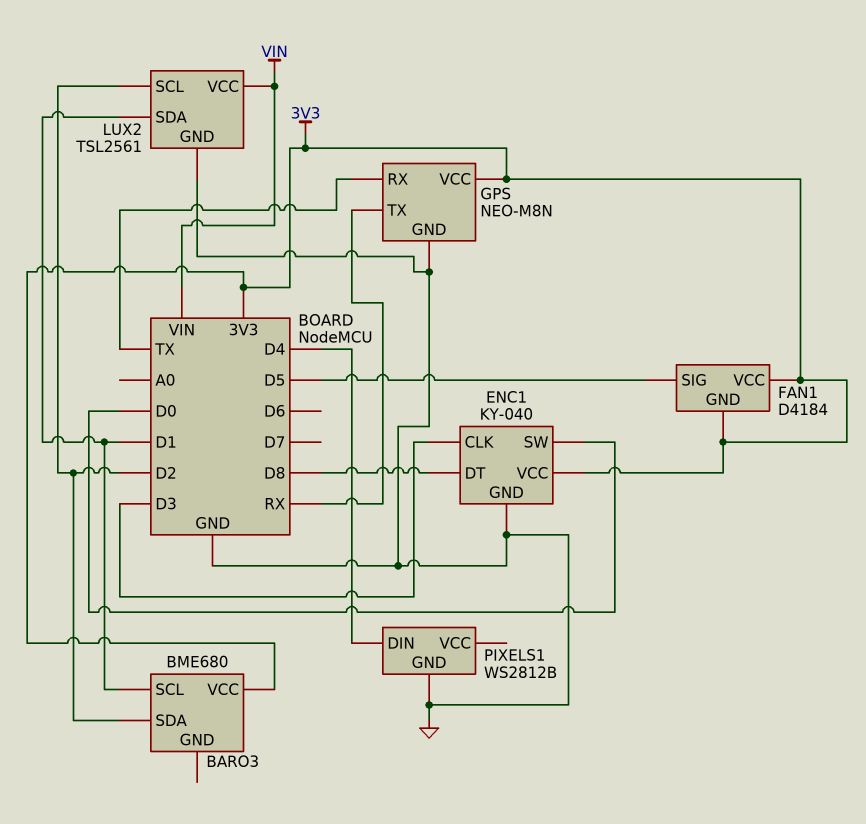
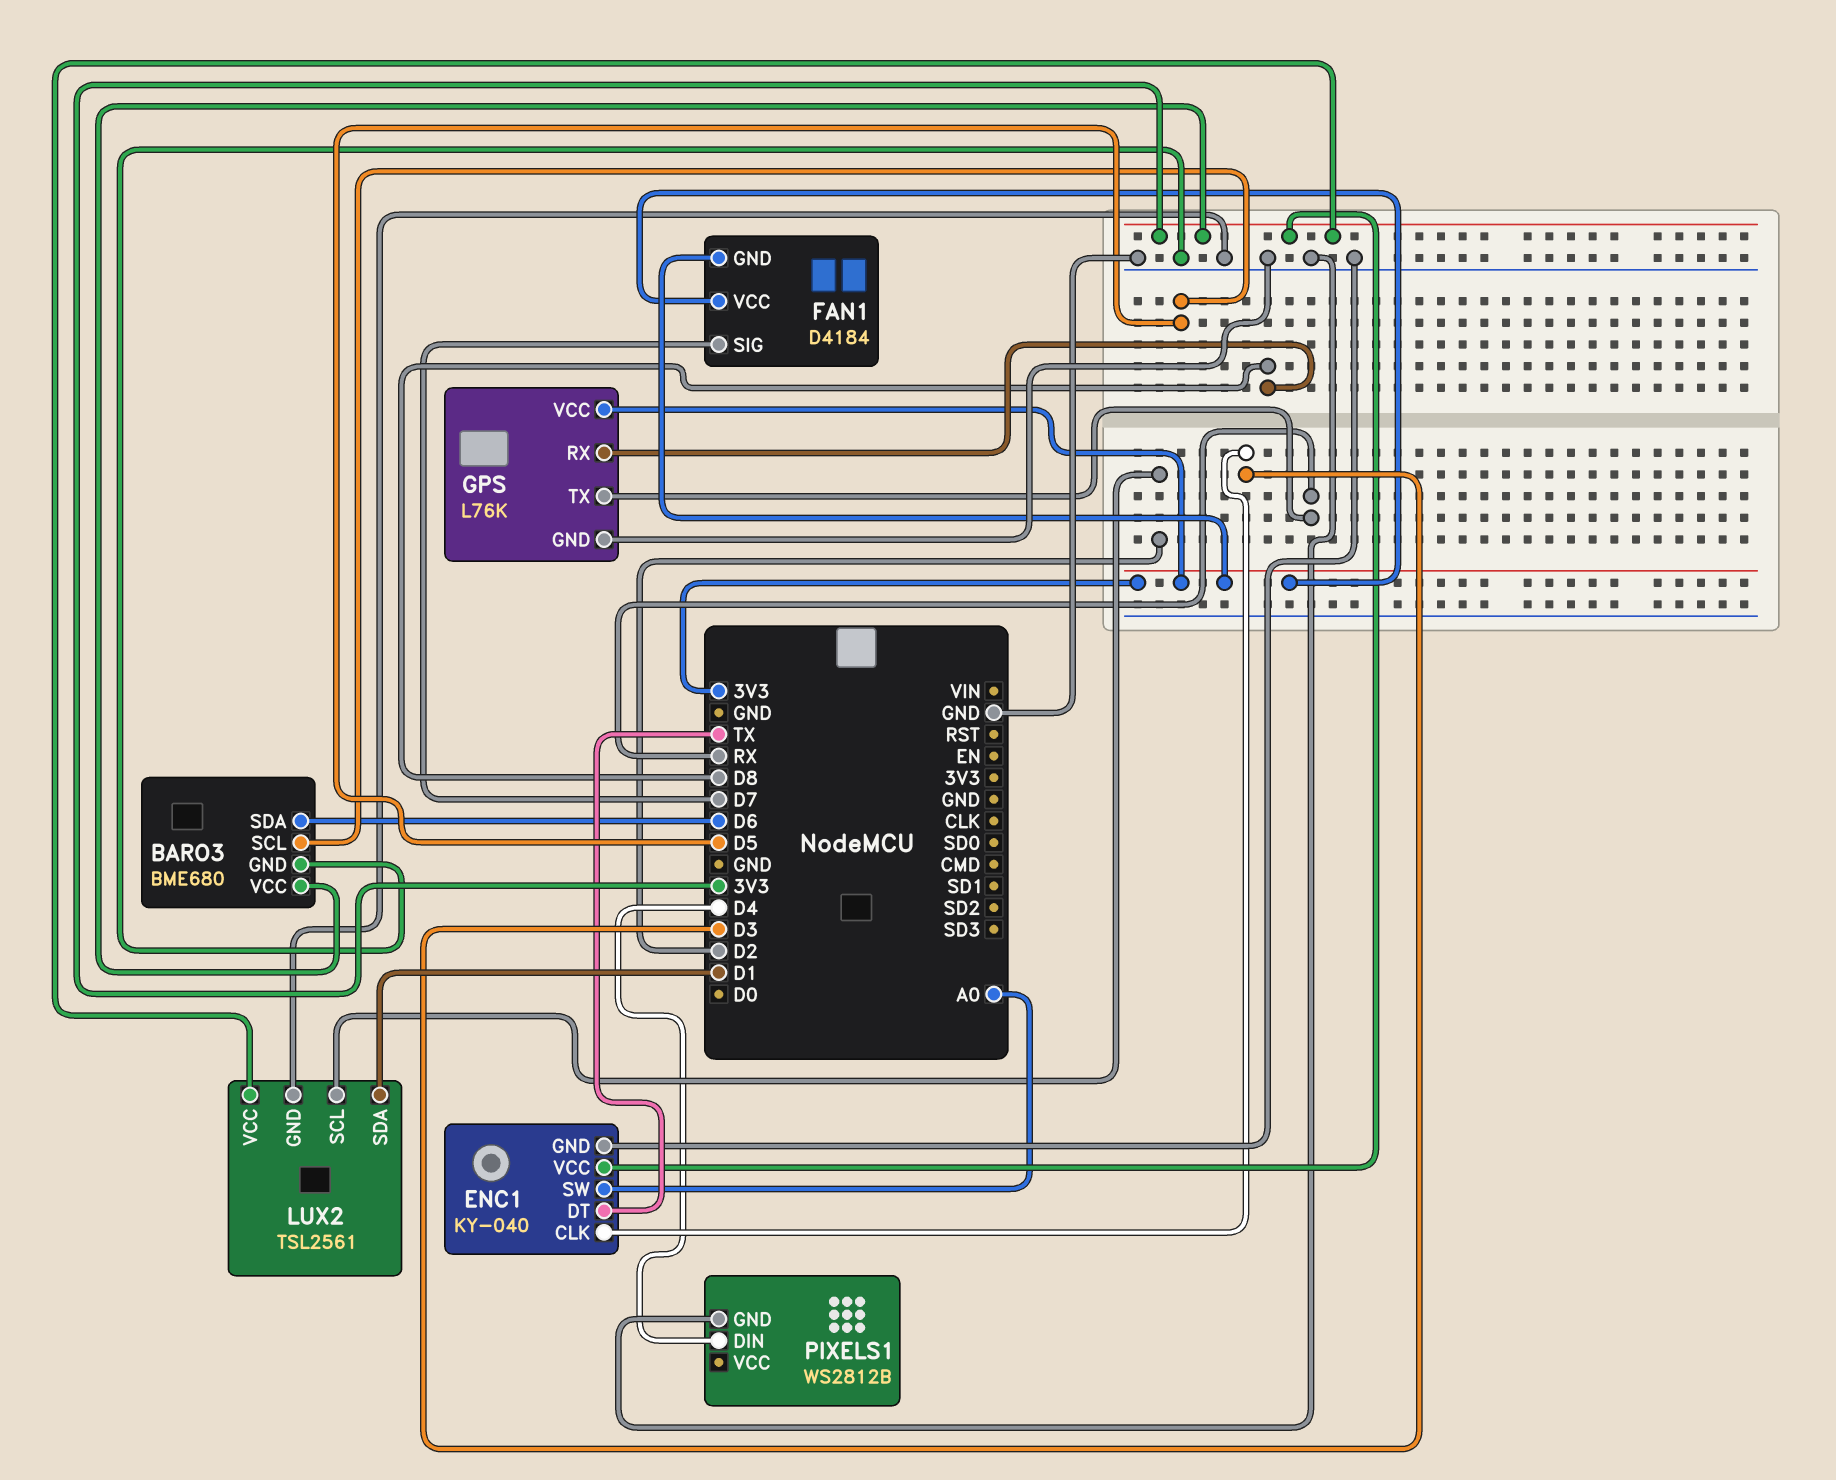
BARO3 pin GND: none -> GND
BARO3 pin SCL: D1 -> D5
BARO3 pin SDA: D2 -> D6
ENC1 pin DT: D8 -> TX
ENC1 pin SW: D0 -> A0
FAN1 pin SIG: D5 -> D7
GPS: NEO-M8N -> L76K
GPS pin RX: TX -> D8
LUX2 pin VCC: VIN -> 3V3

